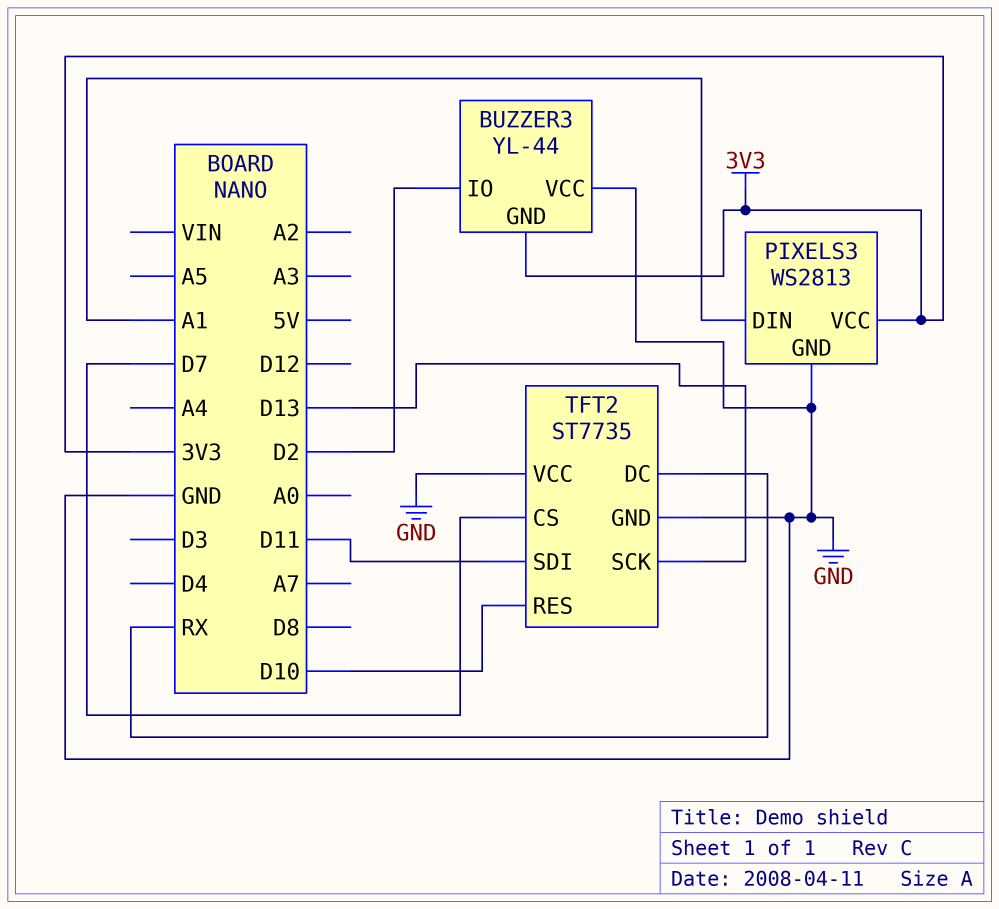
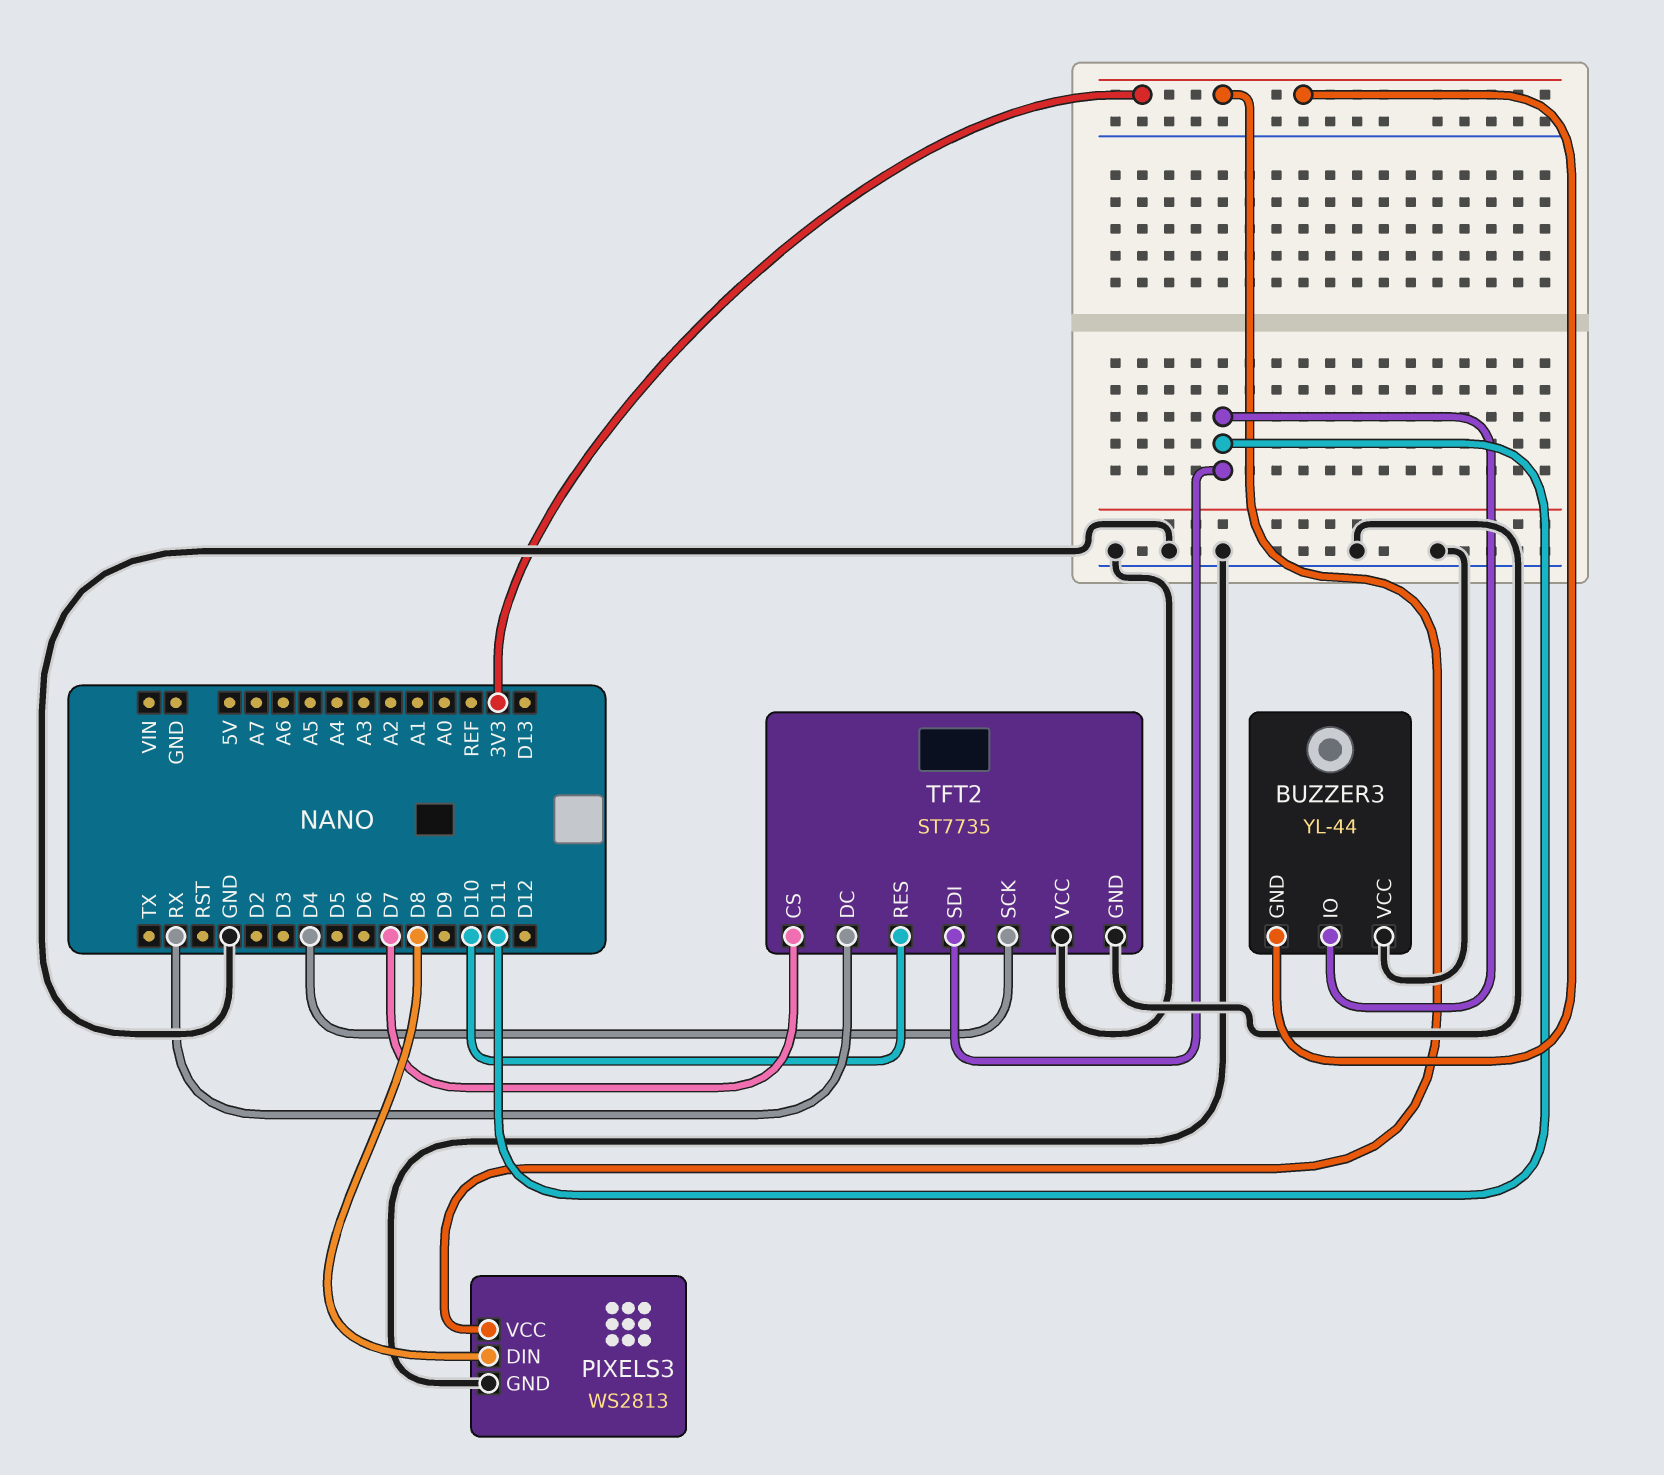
BUZZER3 pin IO: D2 -> D11
PIXELS3 pin DIN: A1 -> D8
TFT2 pin SCK: D13 -> D4

